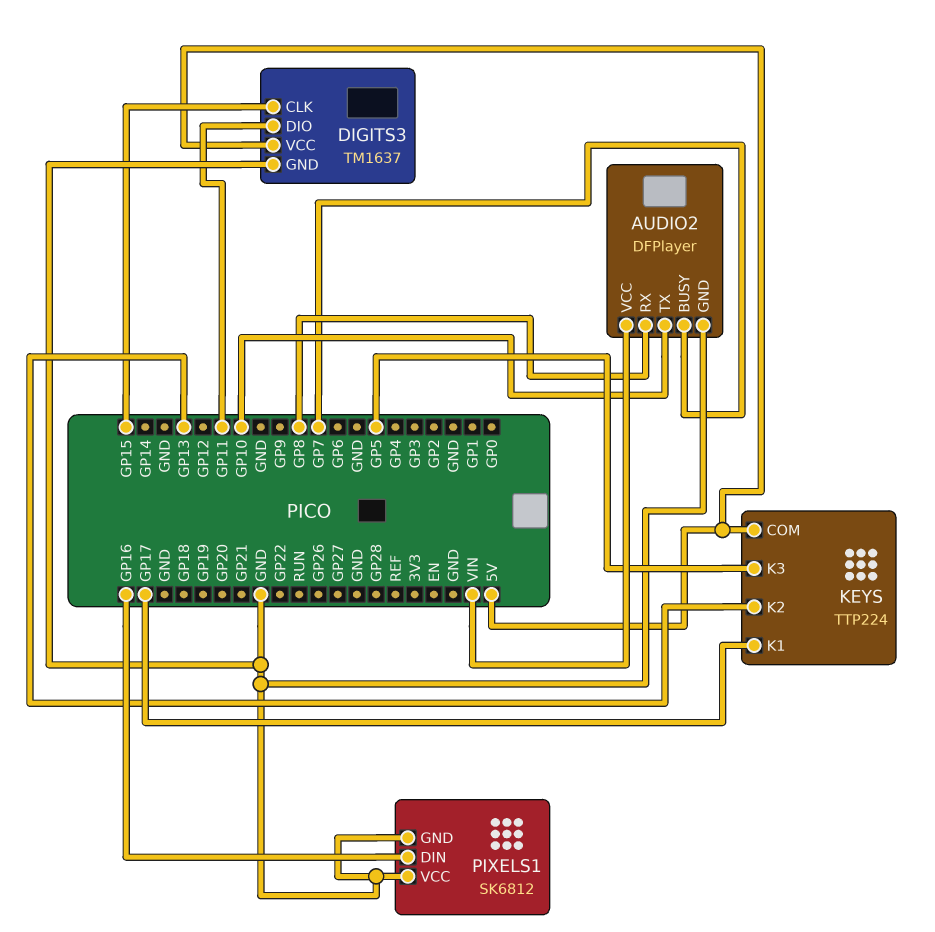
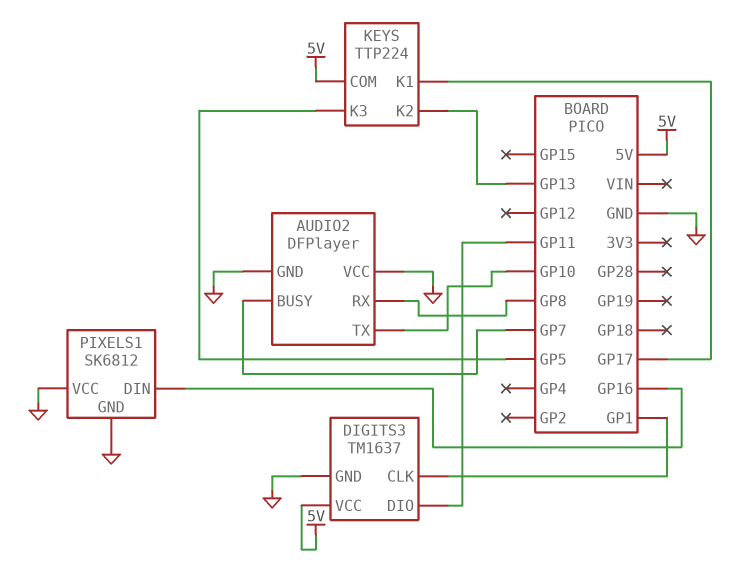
AUDIO2 pin VCC: VIN -> GND
DIGITS3 pin CLK: GP15 -> GP1

